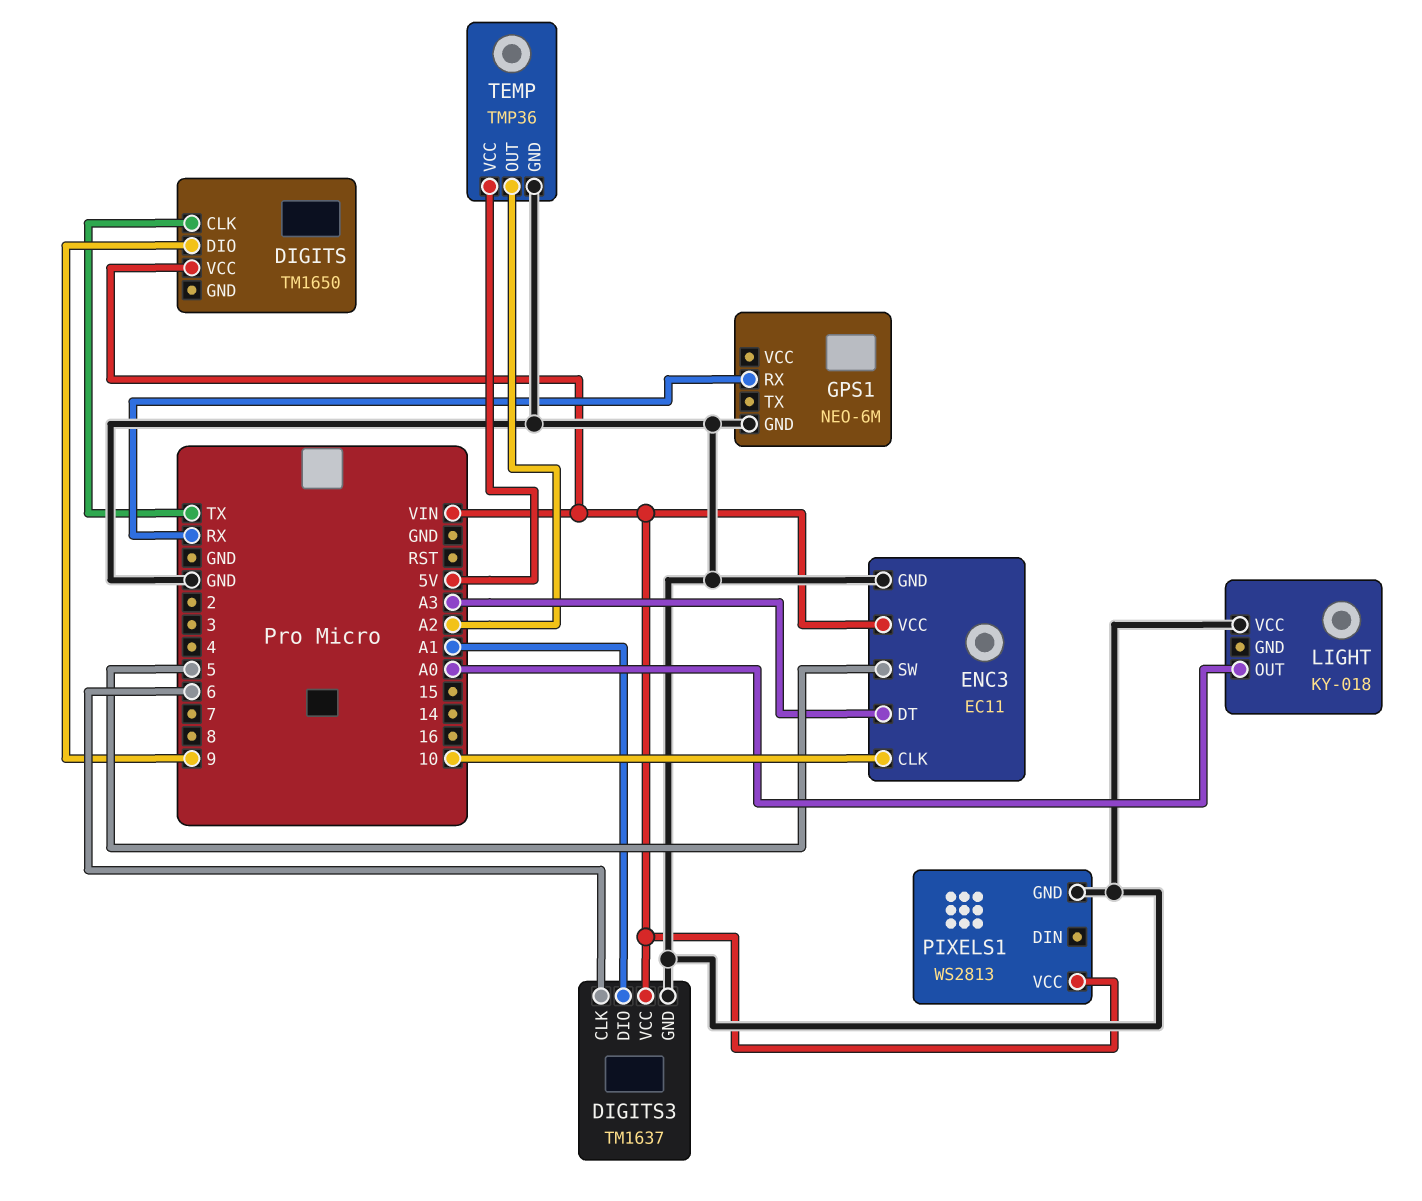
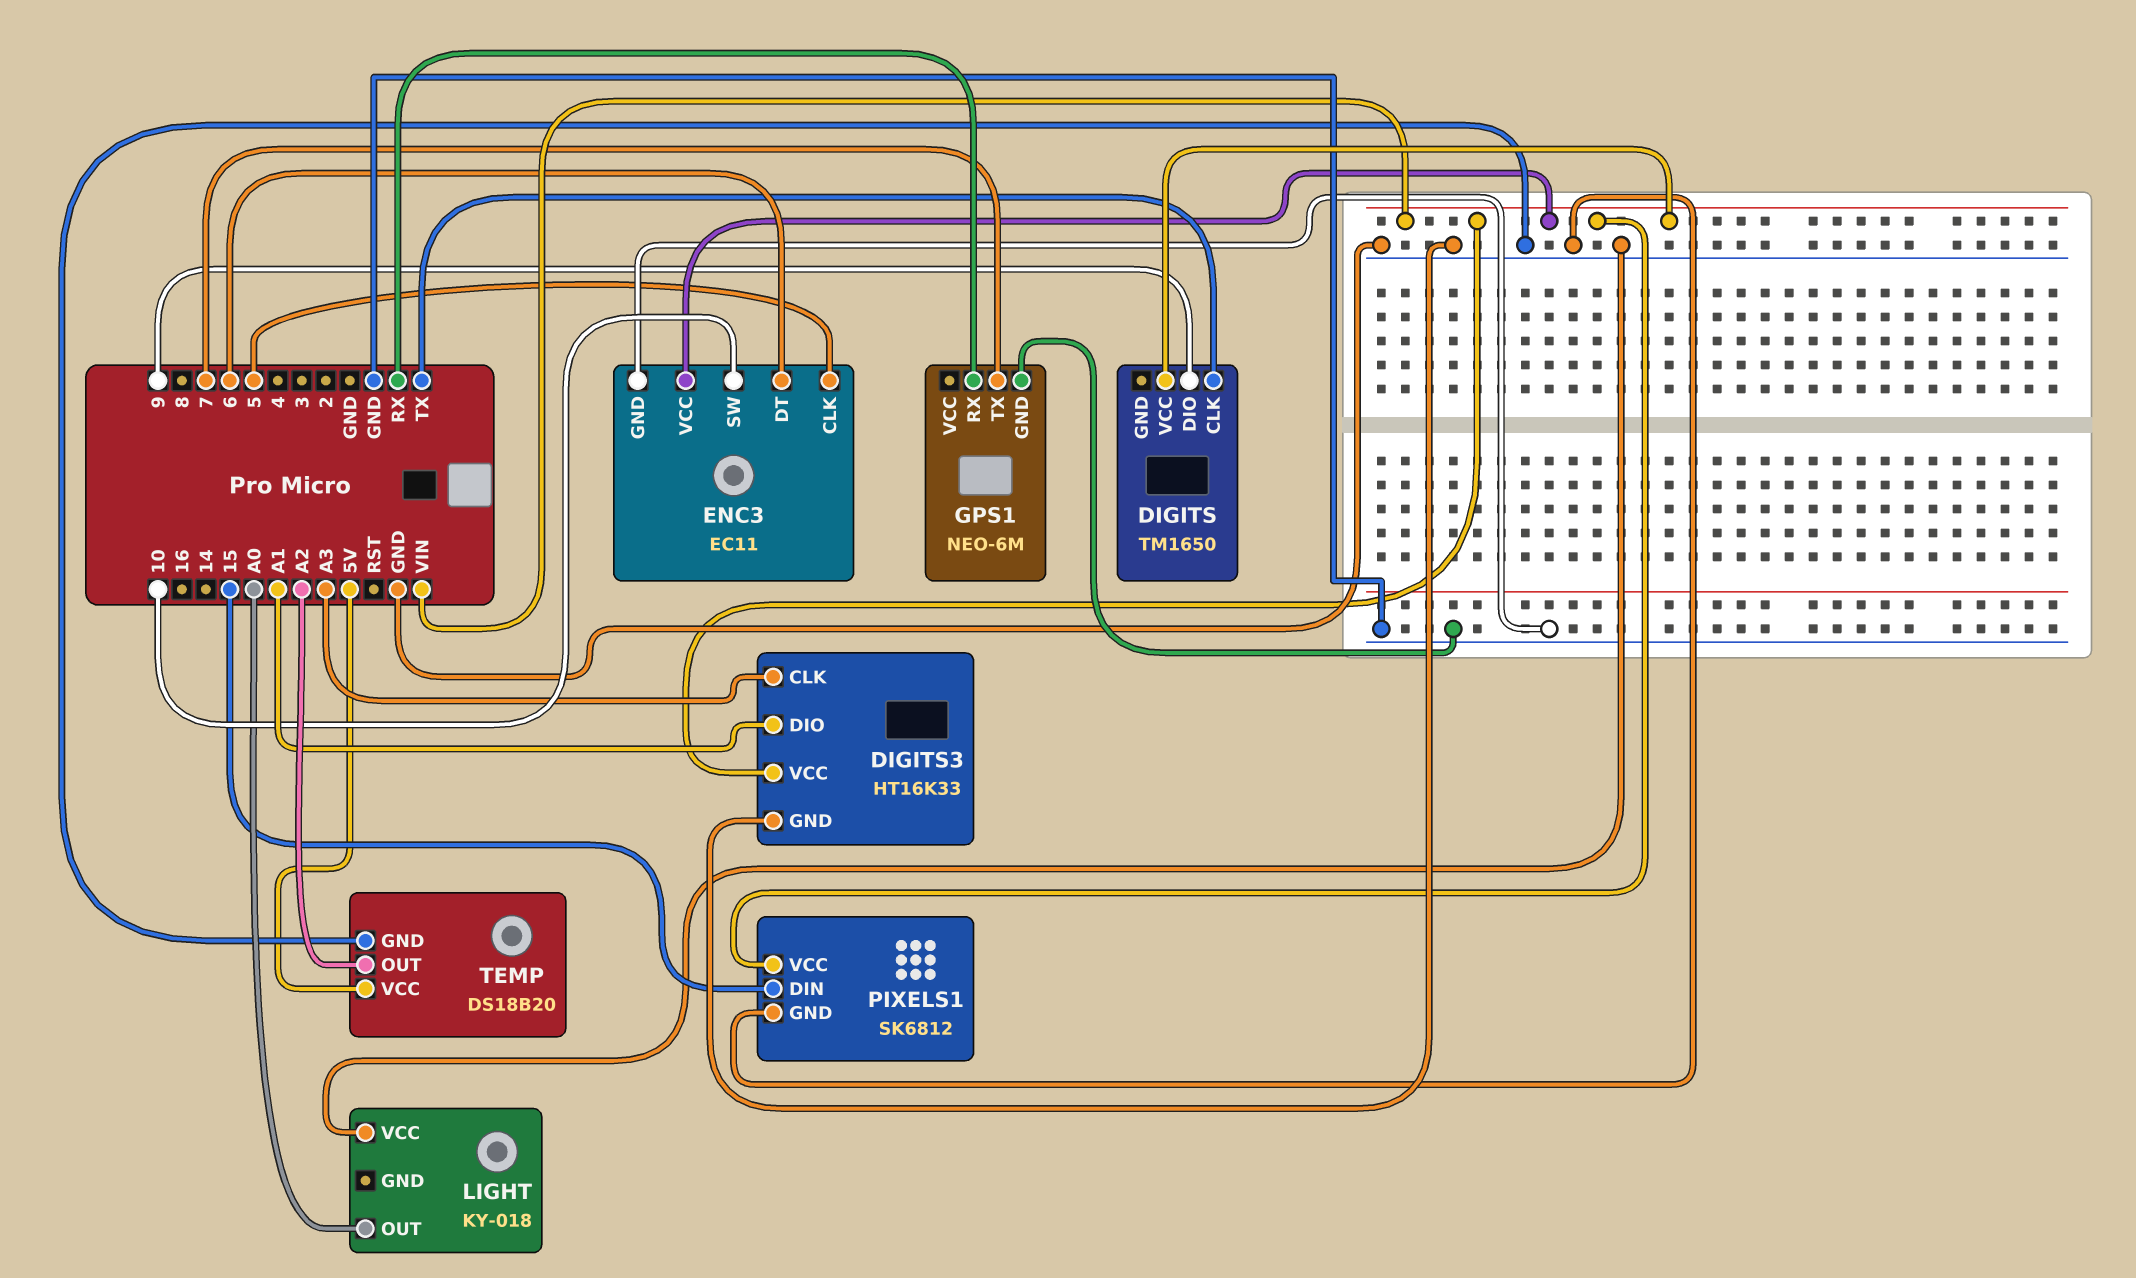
DIGITS3: TM1637 -> HT16K33
DIGITS3 pin CLK: 6 -> A3
ENC3 pin CLK: 10 -> 5
ENC3 pin DT: A3 -> 6
ENC3 pin SW: 5 -> 10
GPS1 pin TX: none -> 7
PIXELS1: WS2813 -> SK6812
PIXELS1 pin DIN: none -> 15
TEMP: TMP36 -> DS18B20

